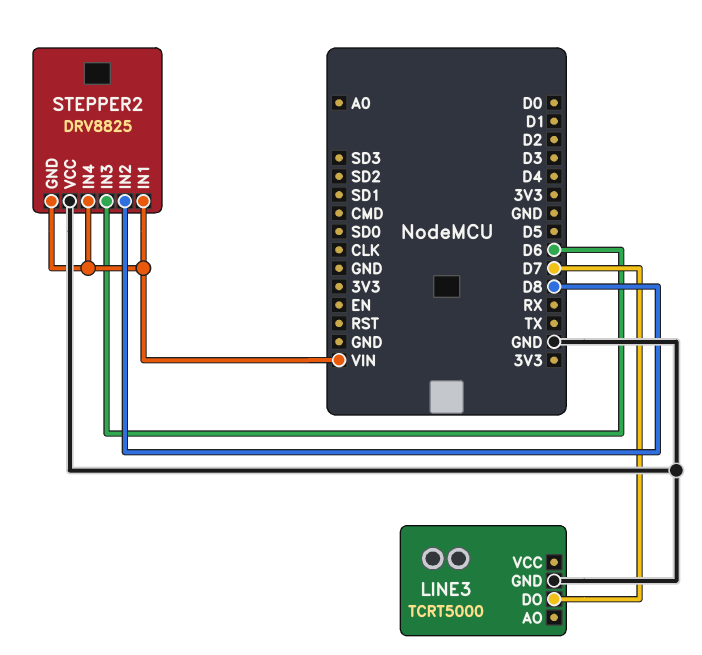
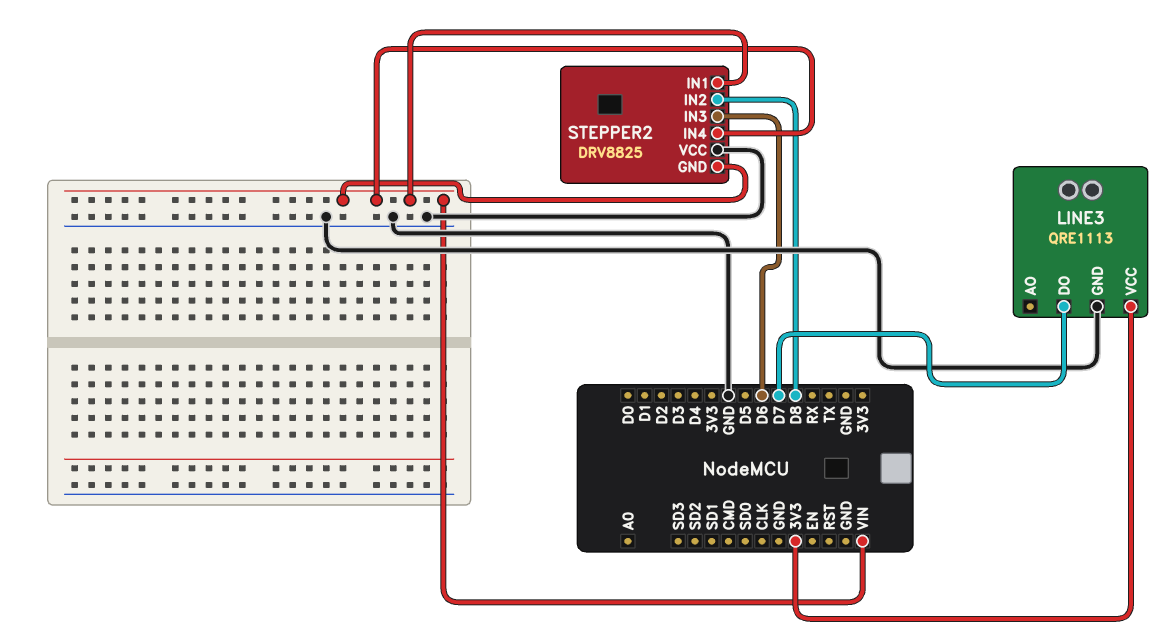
LINE3: TCRT5000 -> QRE1113
LINE3 pin VCC: none -> 3V3

